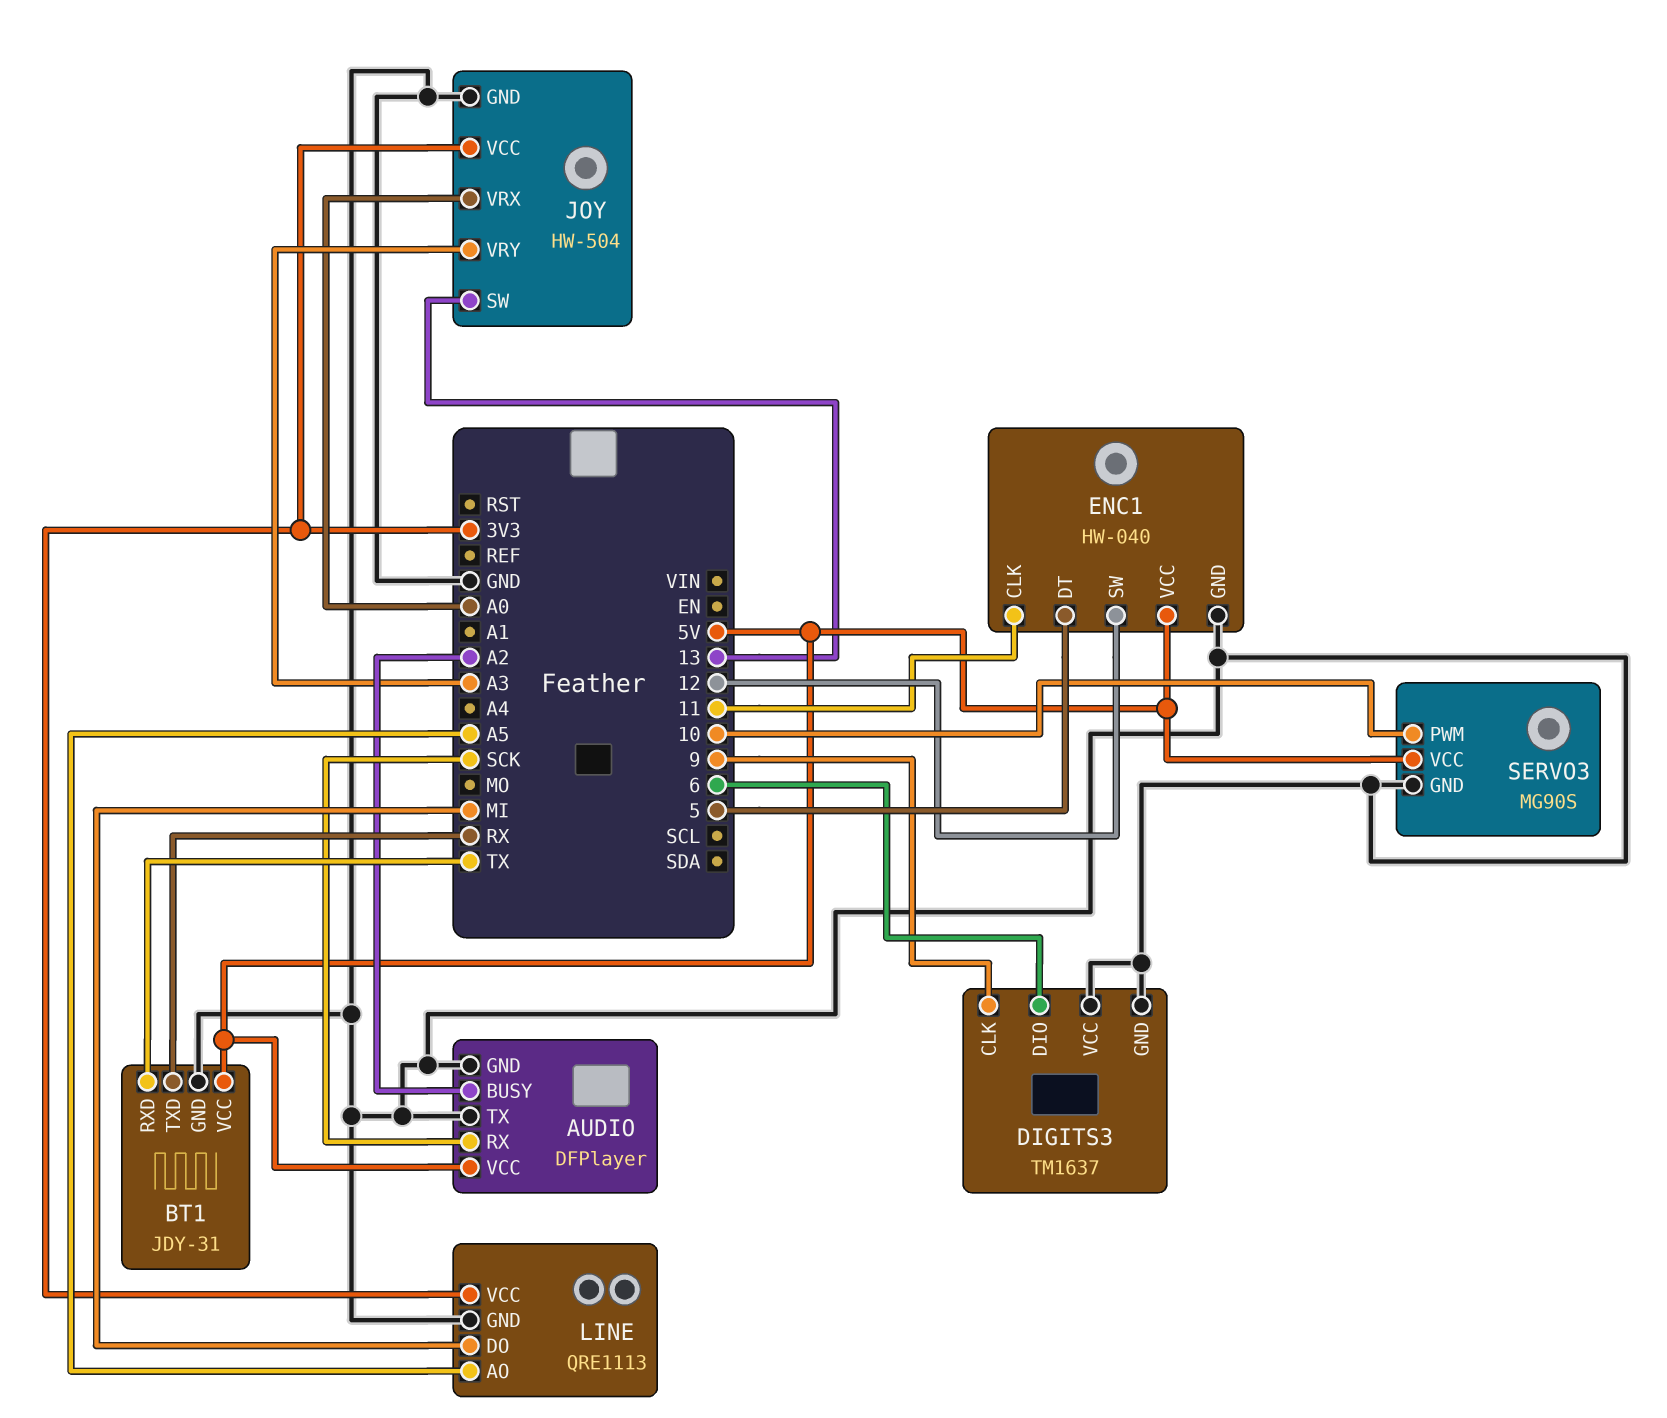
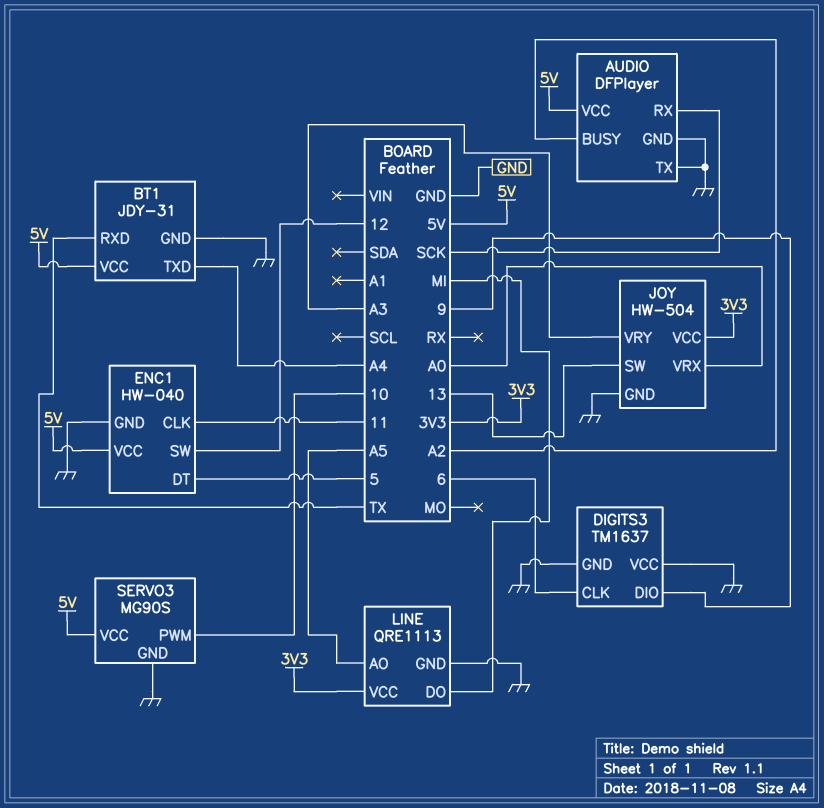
BT1 pin TXD: RX -> A4
DIGITS3 pin CLK: 9 -> 6
DIGITS3 pin DIO: 6 -> 9

